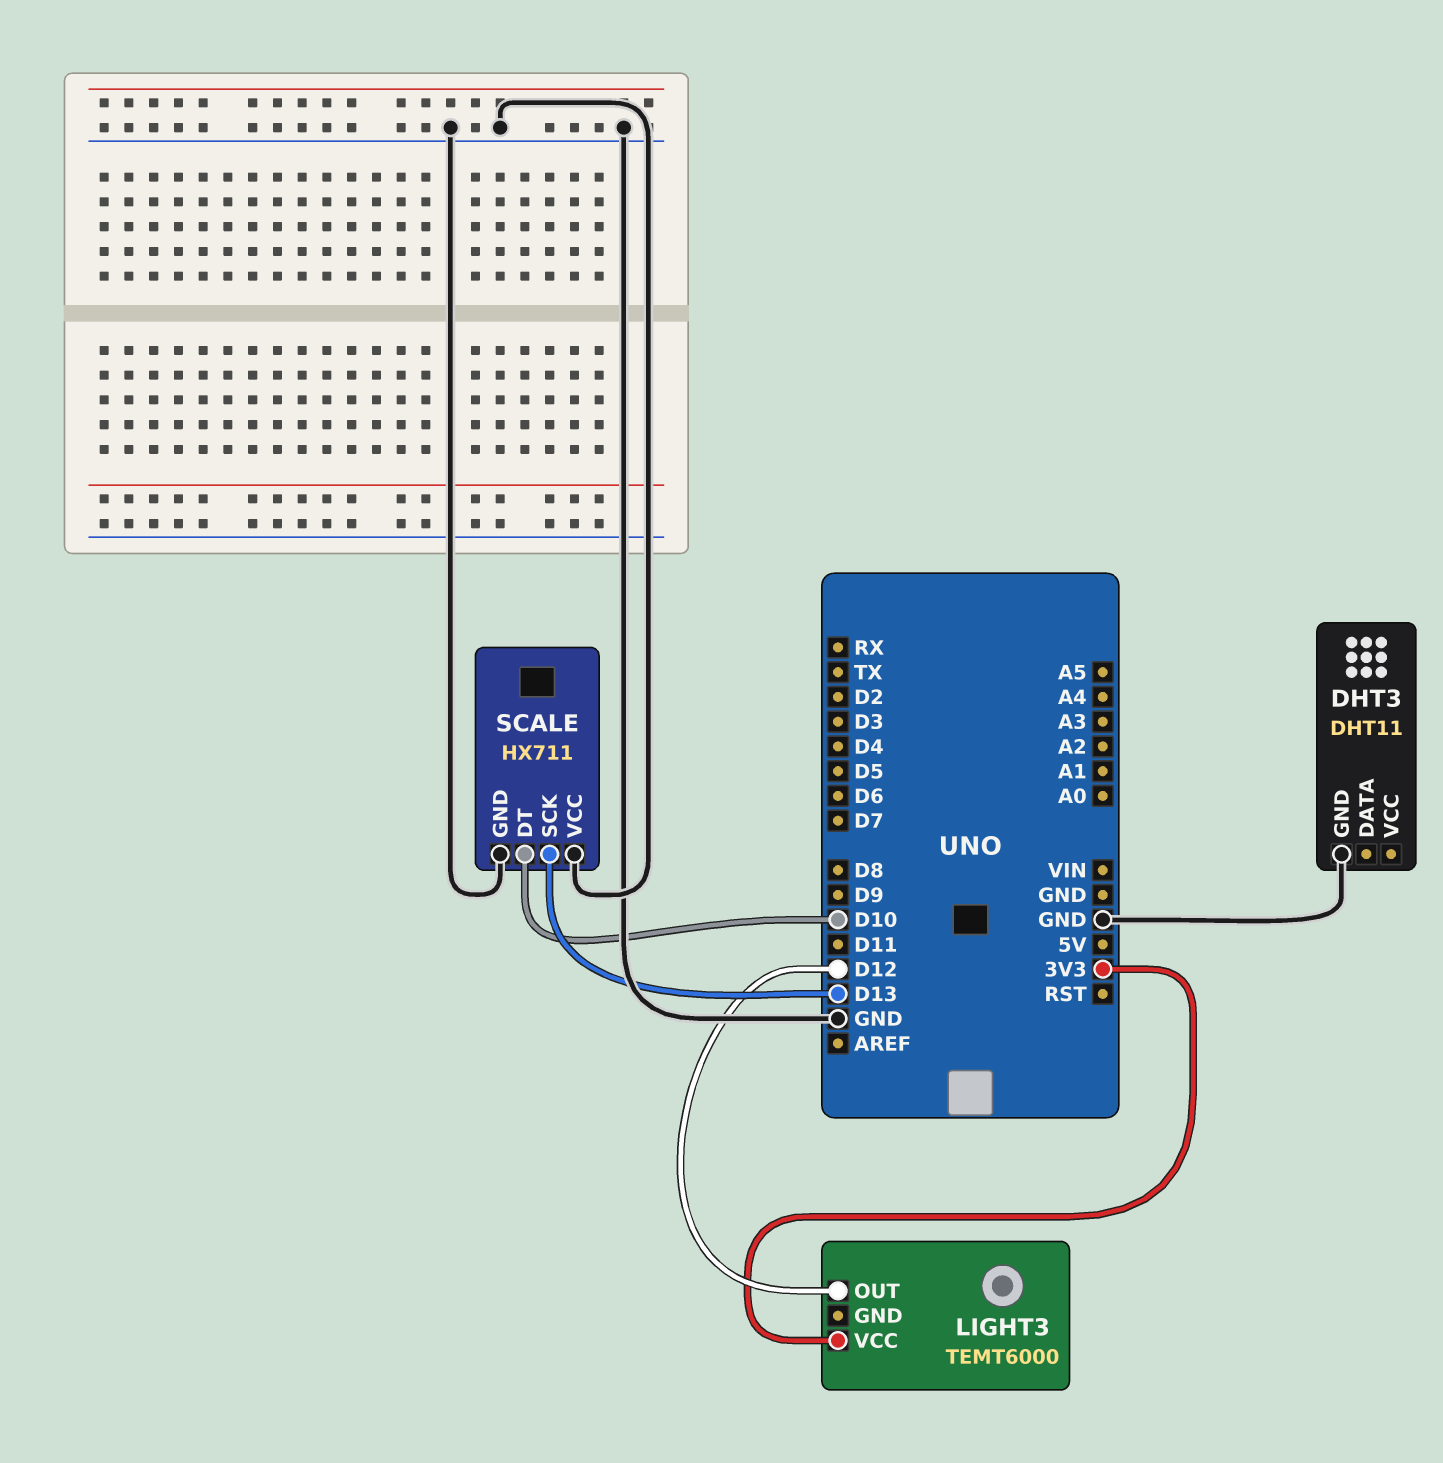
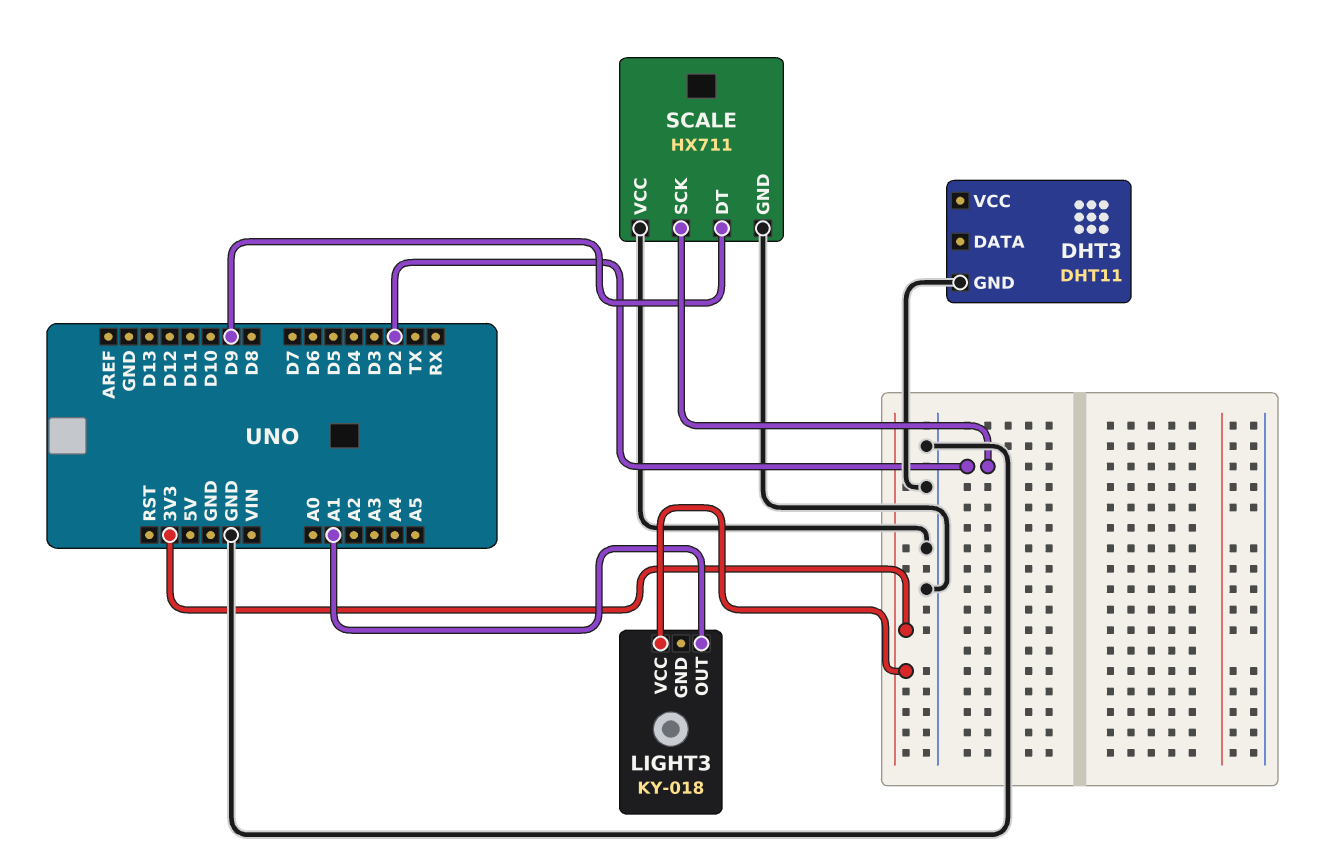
LIGHT3: TEMT6000 -> KY-018
LIGHT3 pin OUT: D12 -> A1
SCALE pin DT: D10 -> D9
SCALE pin SCK: D13 -> D2

